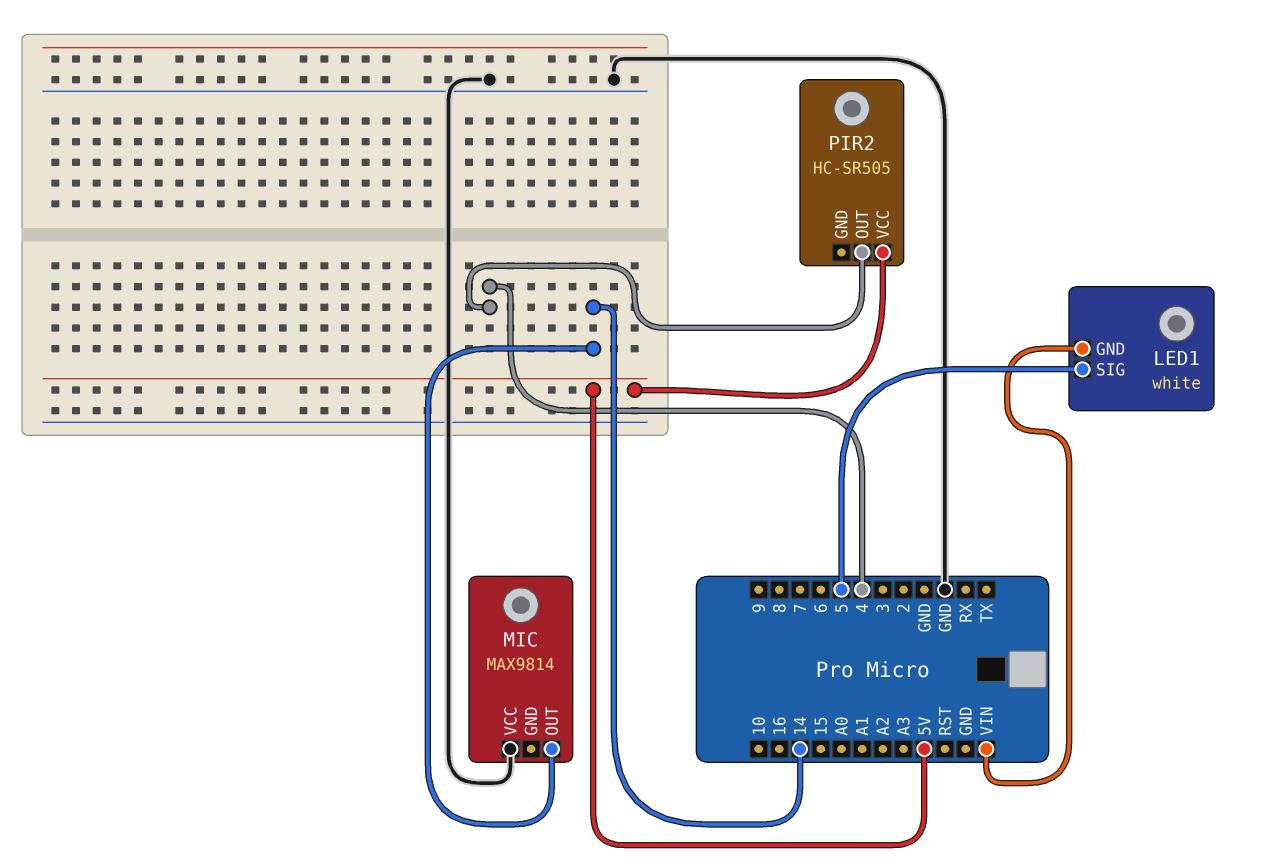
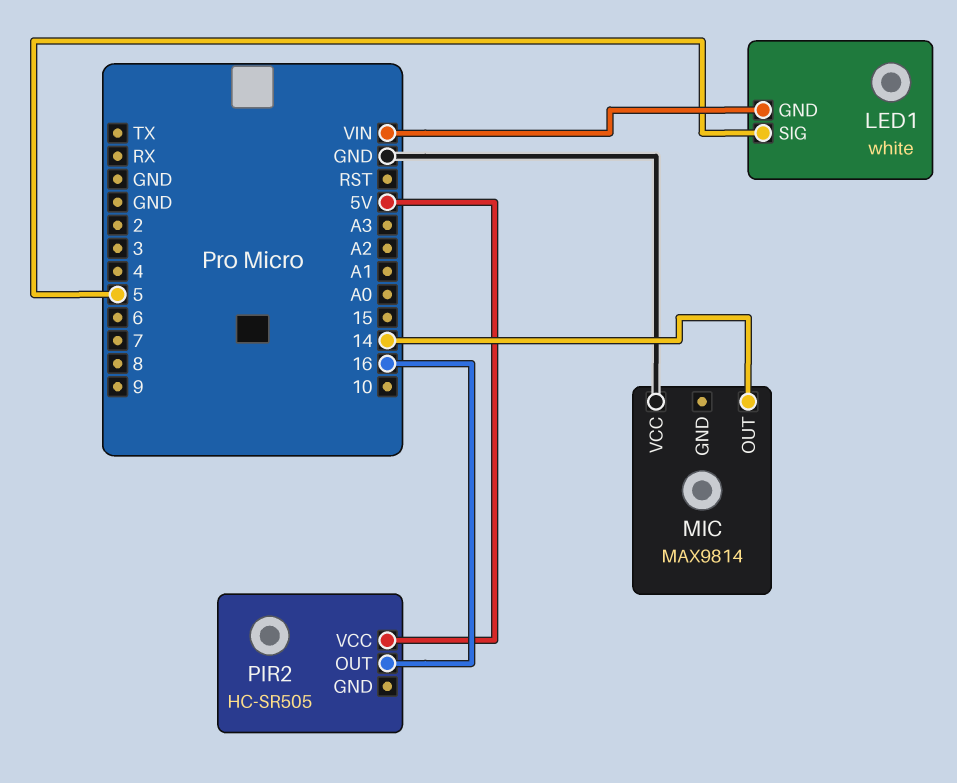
PIR2 pin OUT: 4 -> 16

